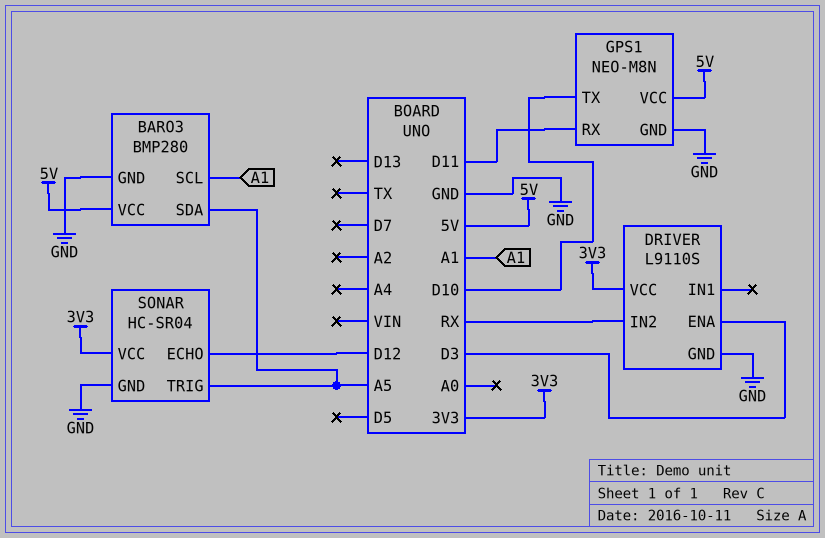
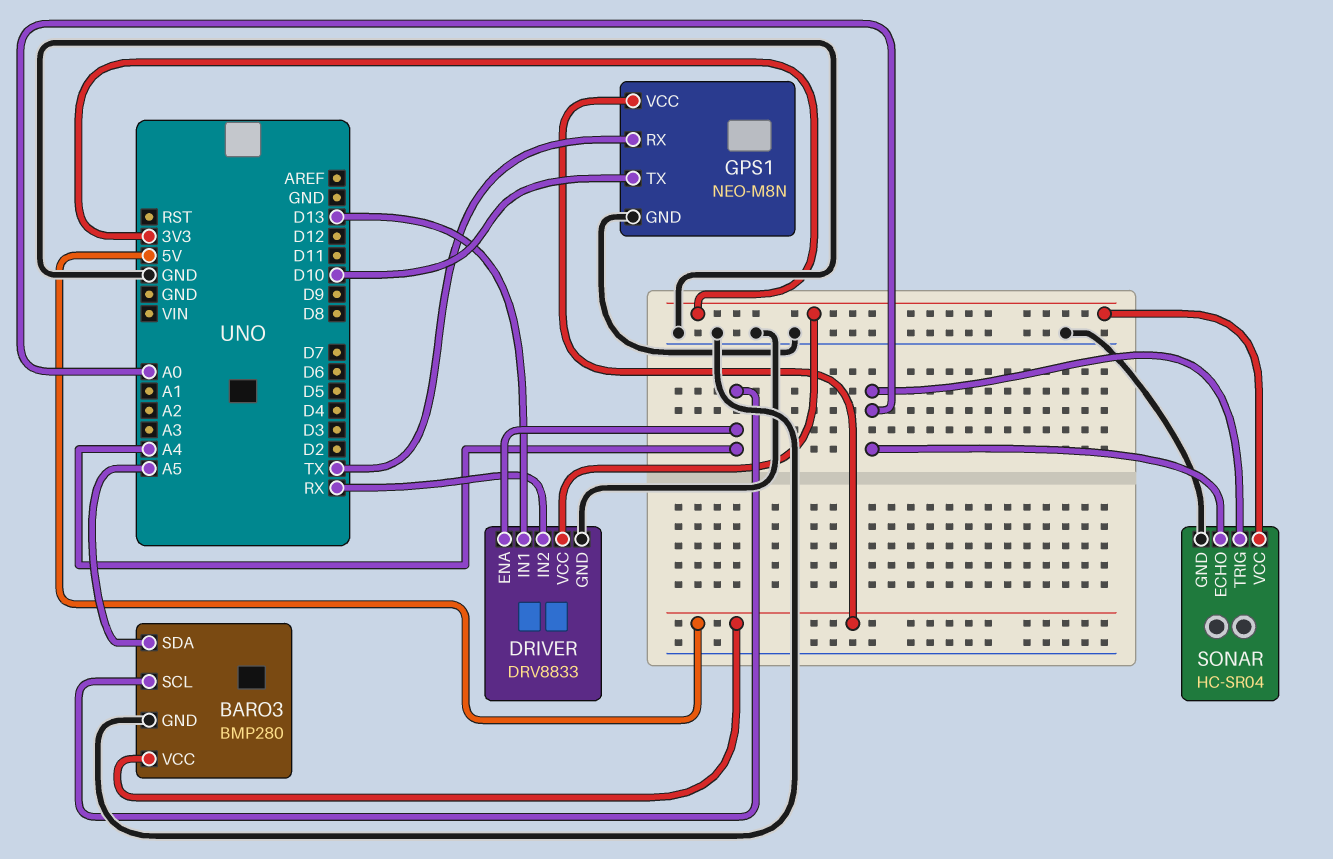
BARO3 pin SCL: A1 -> A4
DRIVER: L9110S -> DRV8833
DRIVER pin ENA: D3 -> A4
DRIVER pin IN1: none -> D13
GPS1 pin RX: D11 -> TX
SONAR pin ECHO: D12 -> A0
SONAR pin TRIG: A5 -> A0

